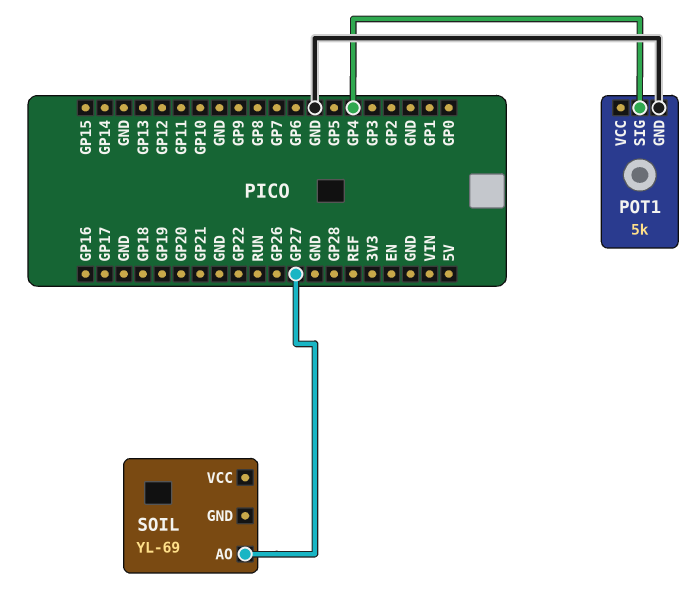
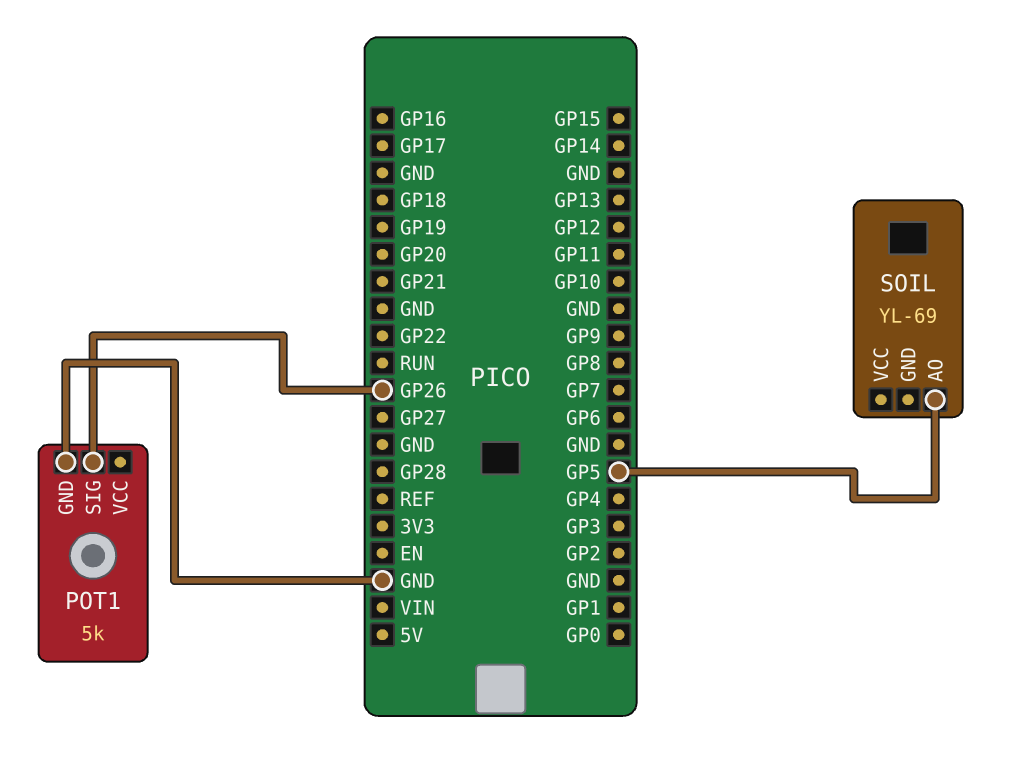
POT1 pin SIG: GP4 -> GP26
SOIL pin AO: GP27 -> GP5

